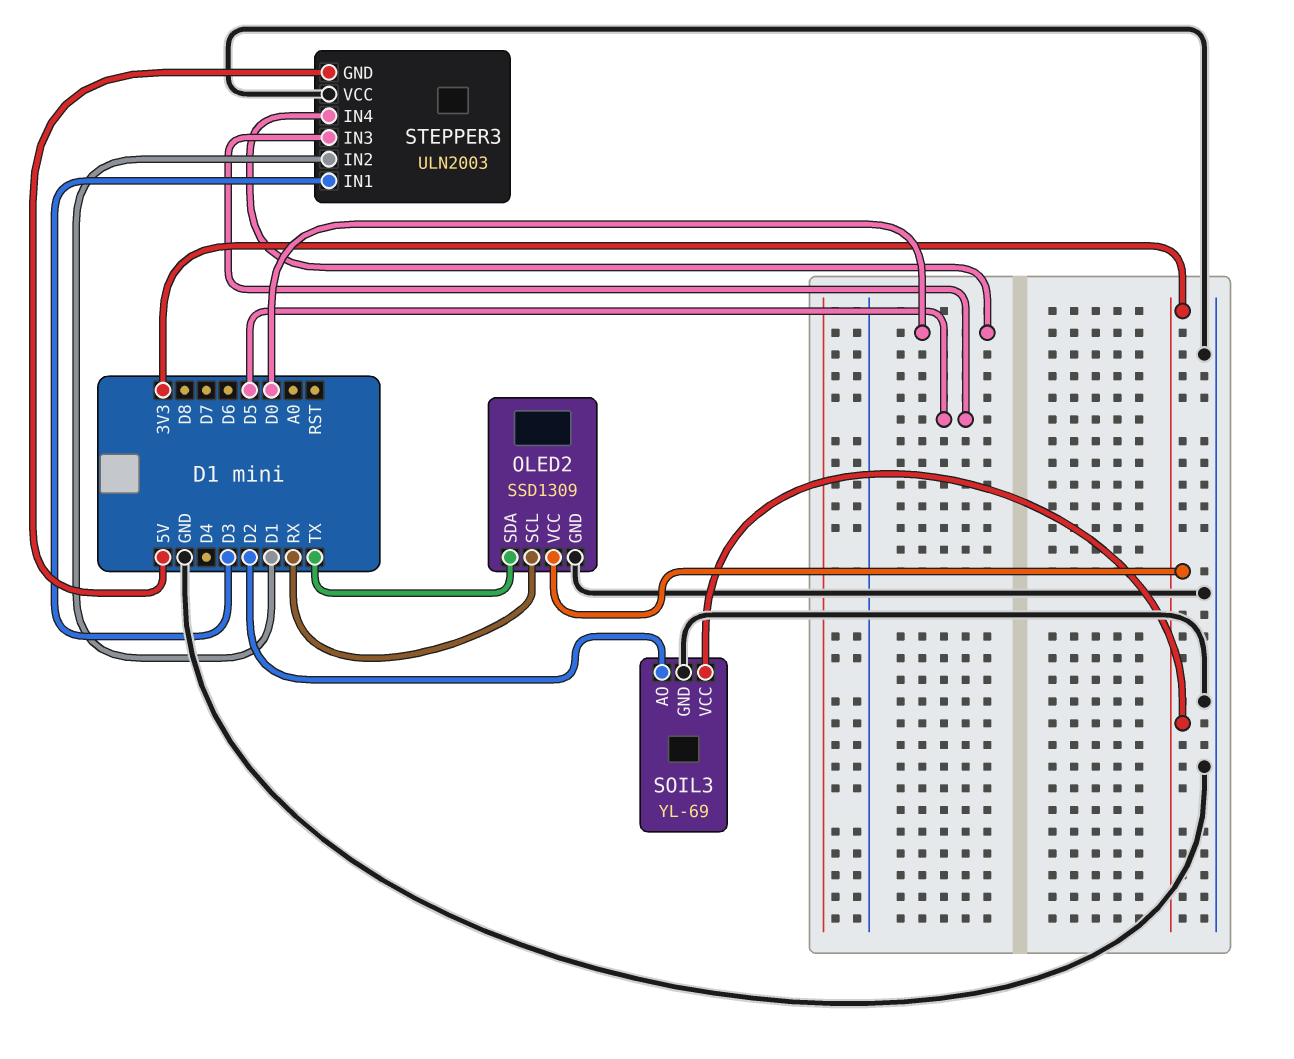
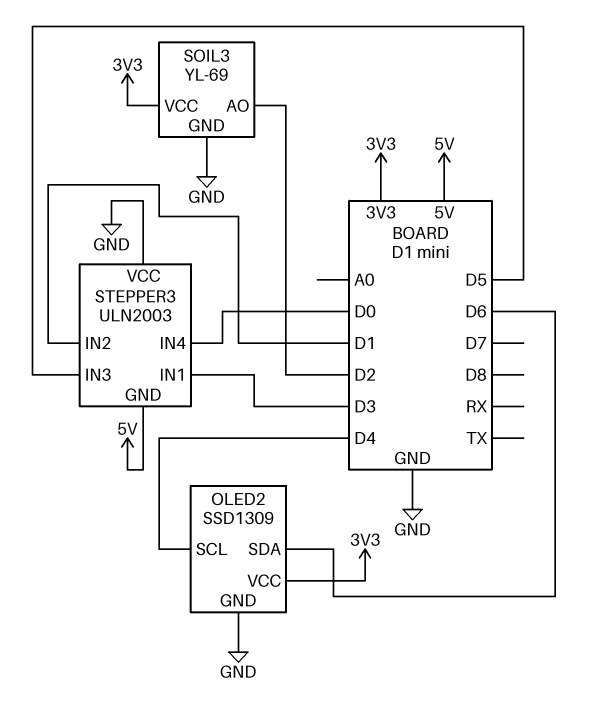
OLED2 pin SCL: RX -> D4
OLED2 pin SDA: TX -> D6

